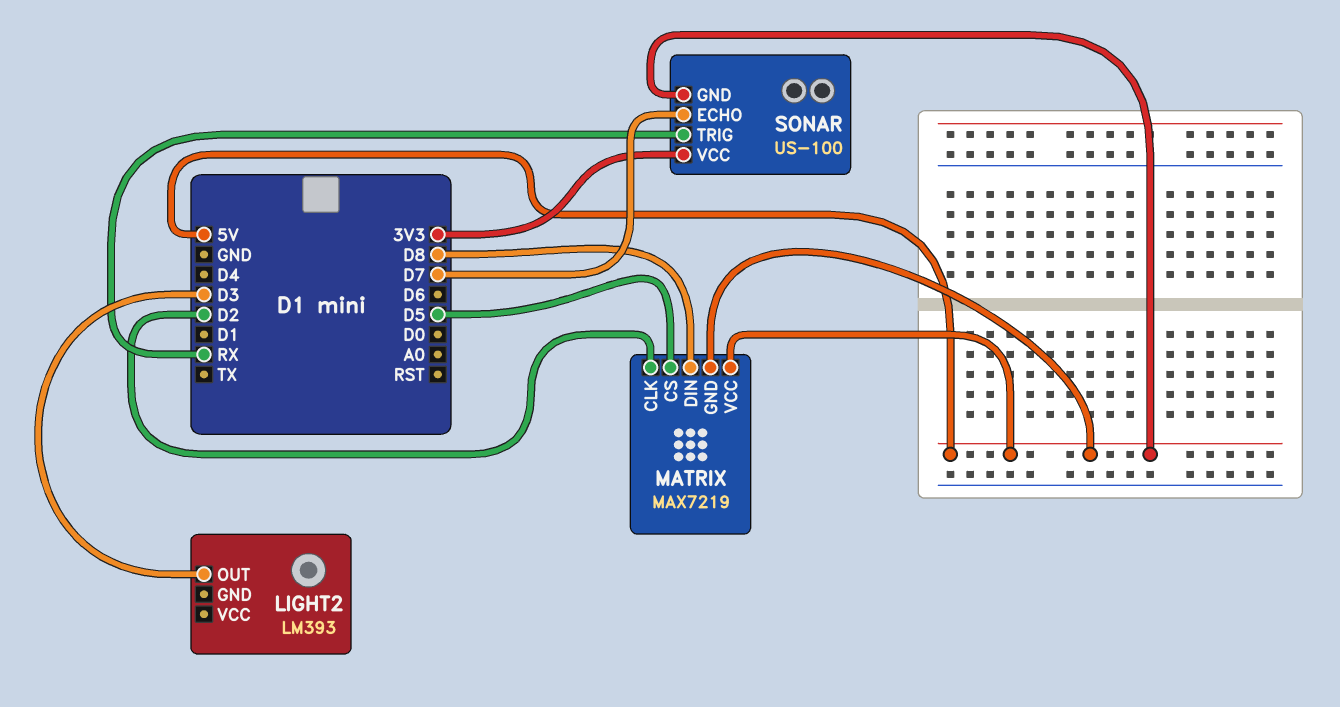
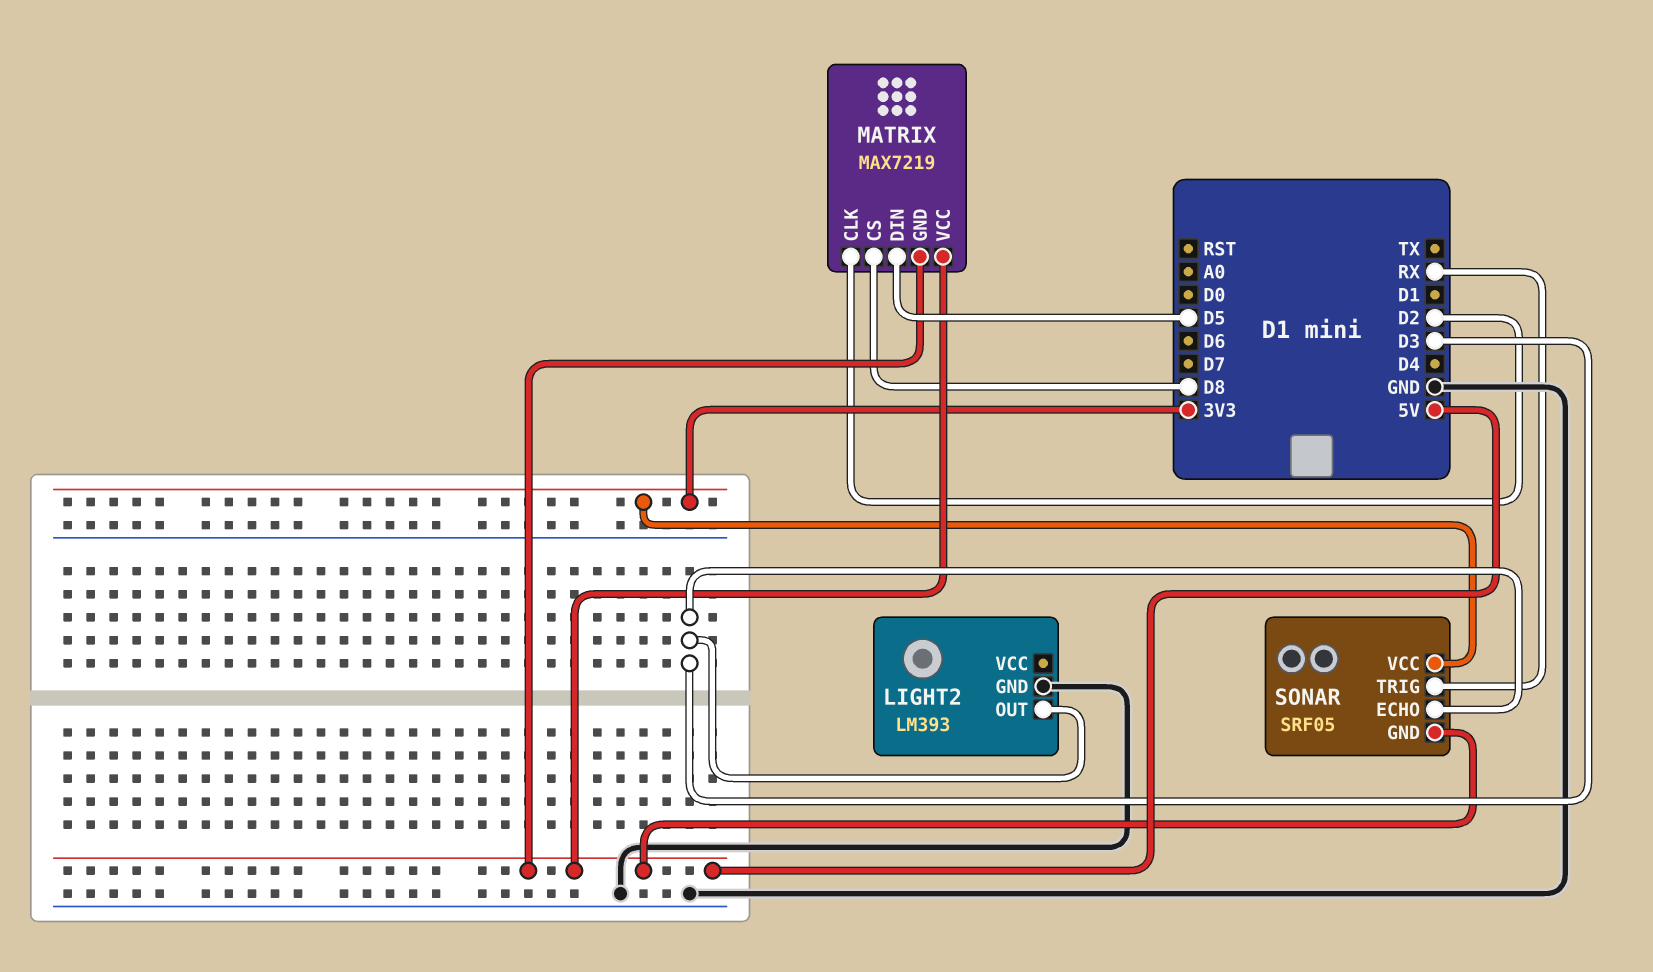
LIGHT2 pin GND: none -> GND
MATRIX pin CS: D5 -> D8
MATRIX pin DIN: D8 -> D5
SONAR: US-100 -> SRF05
SONAR pin ECHO: D7 -> D3

